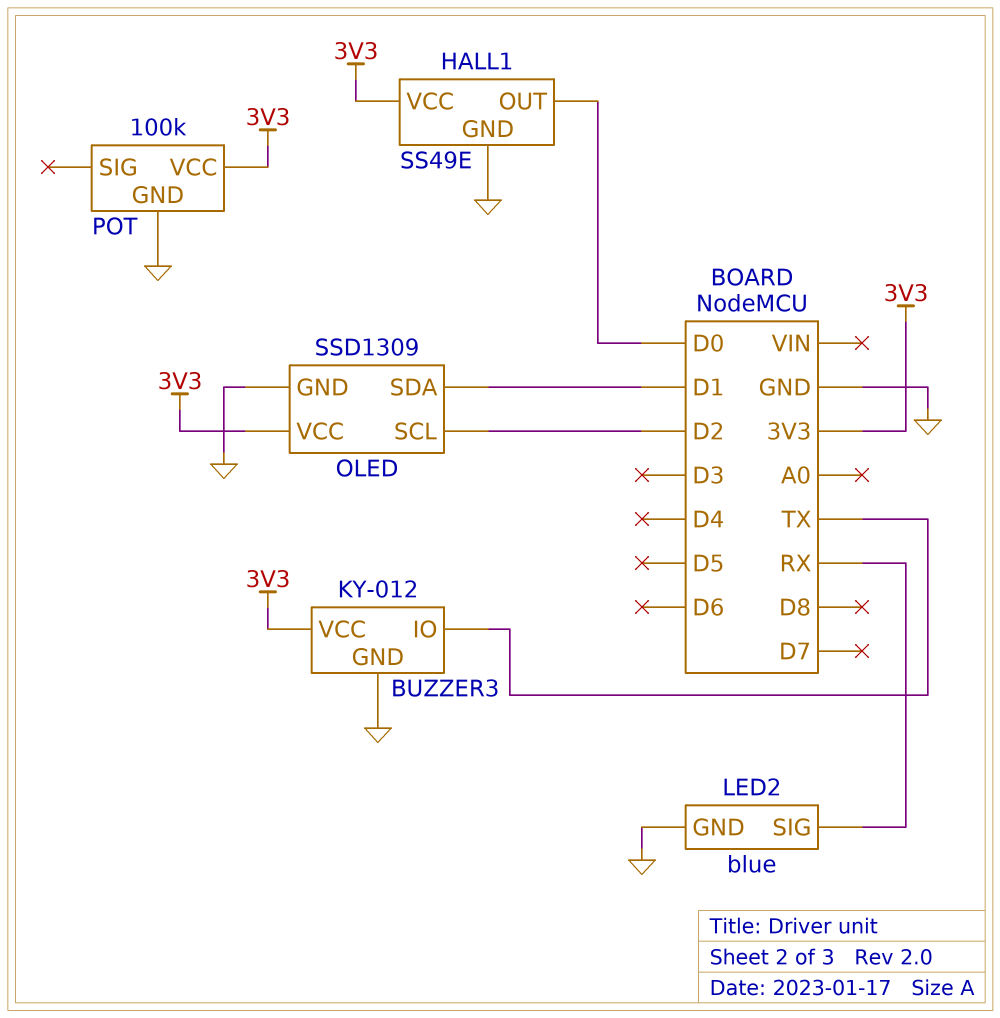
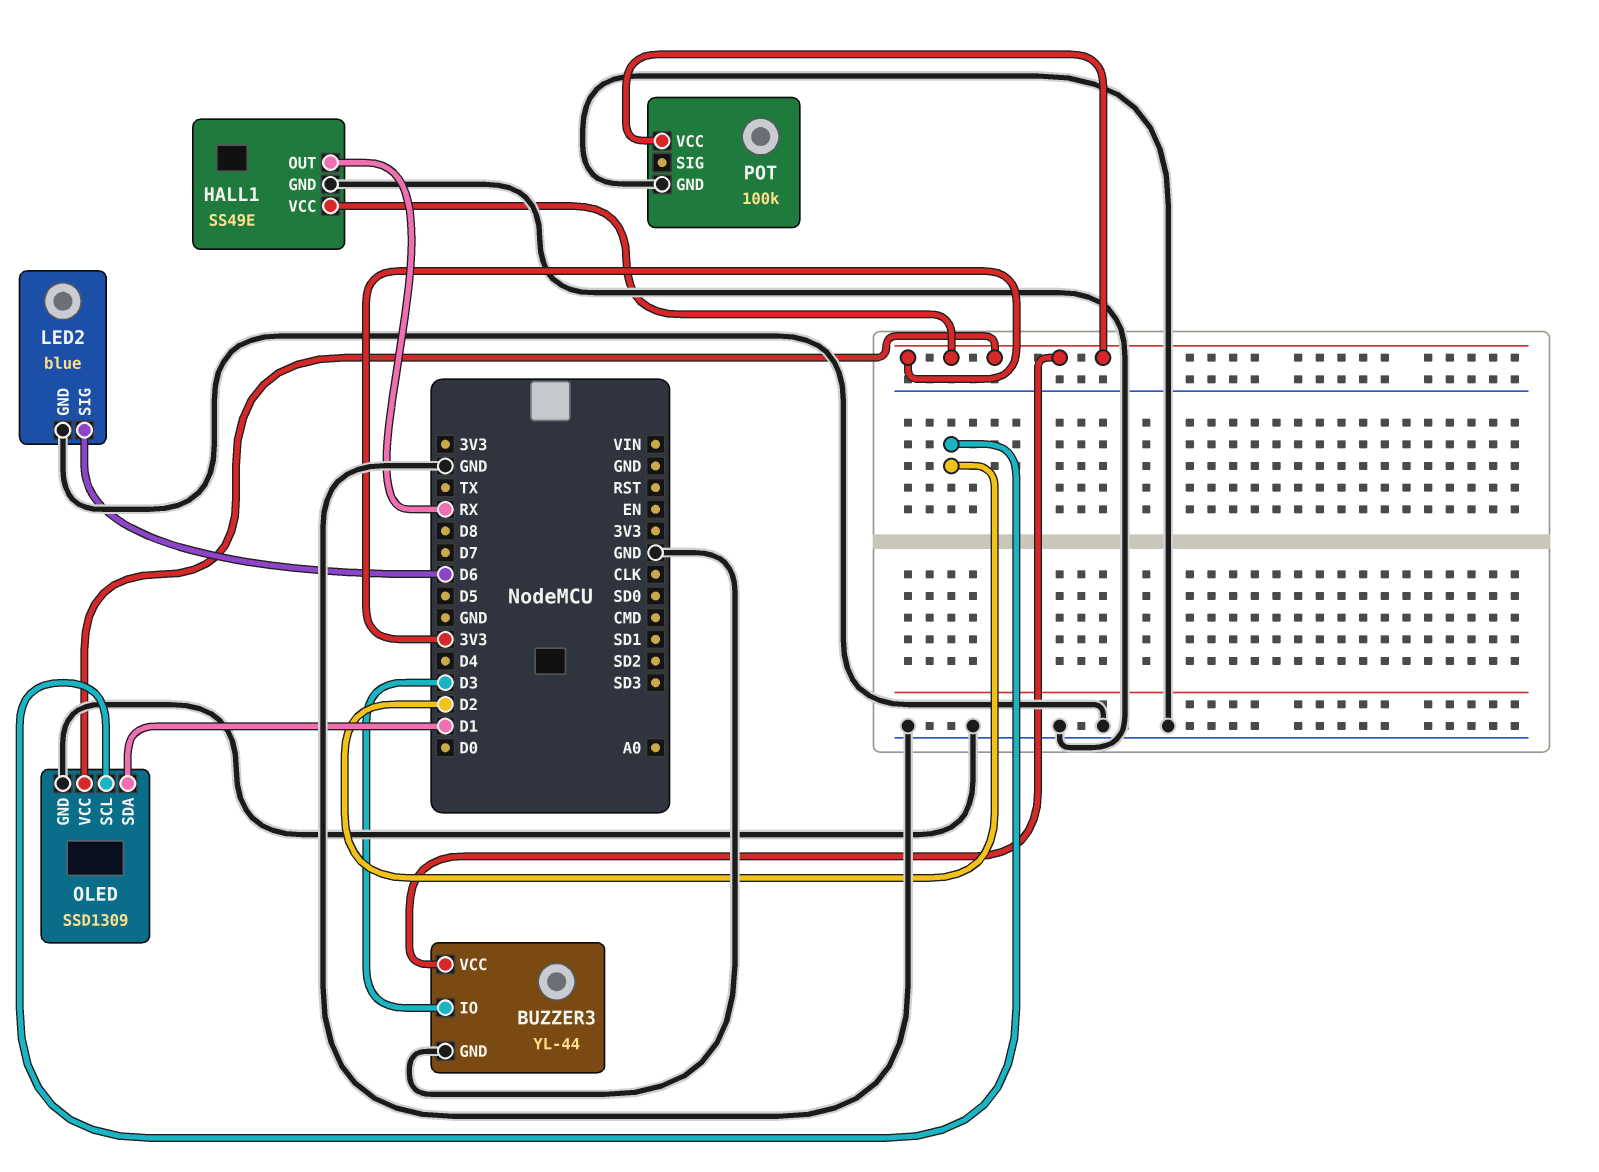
BUZZER3: KY-012 -> YL-44
BUZZER3 pin IO: TX -> D3
HALL1 pin OUT: D0 -> RX
LED2 pin SIG: RX -> D6

